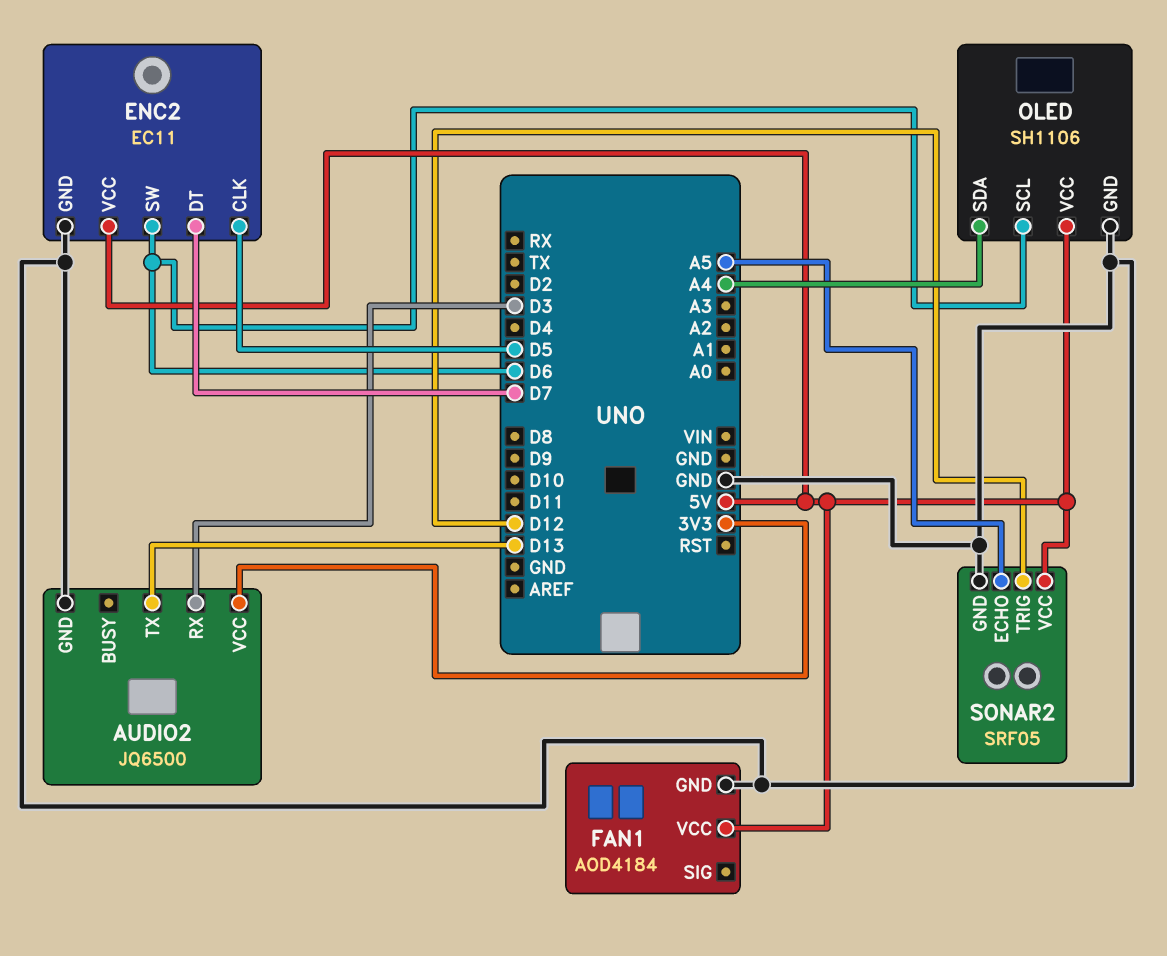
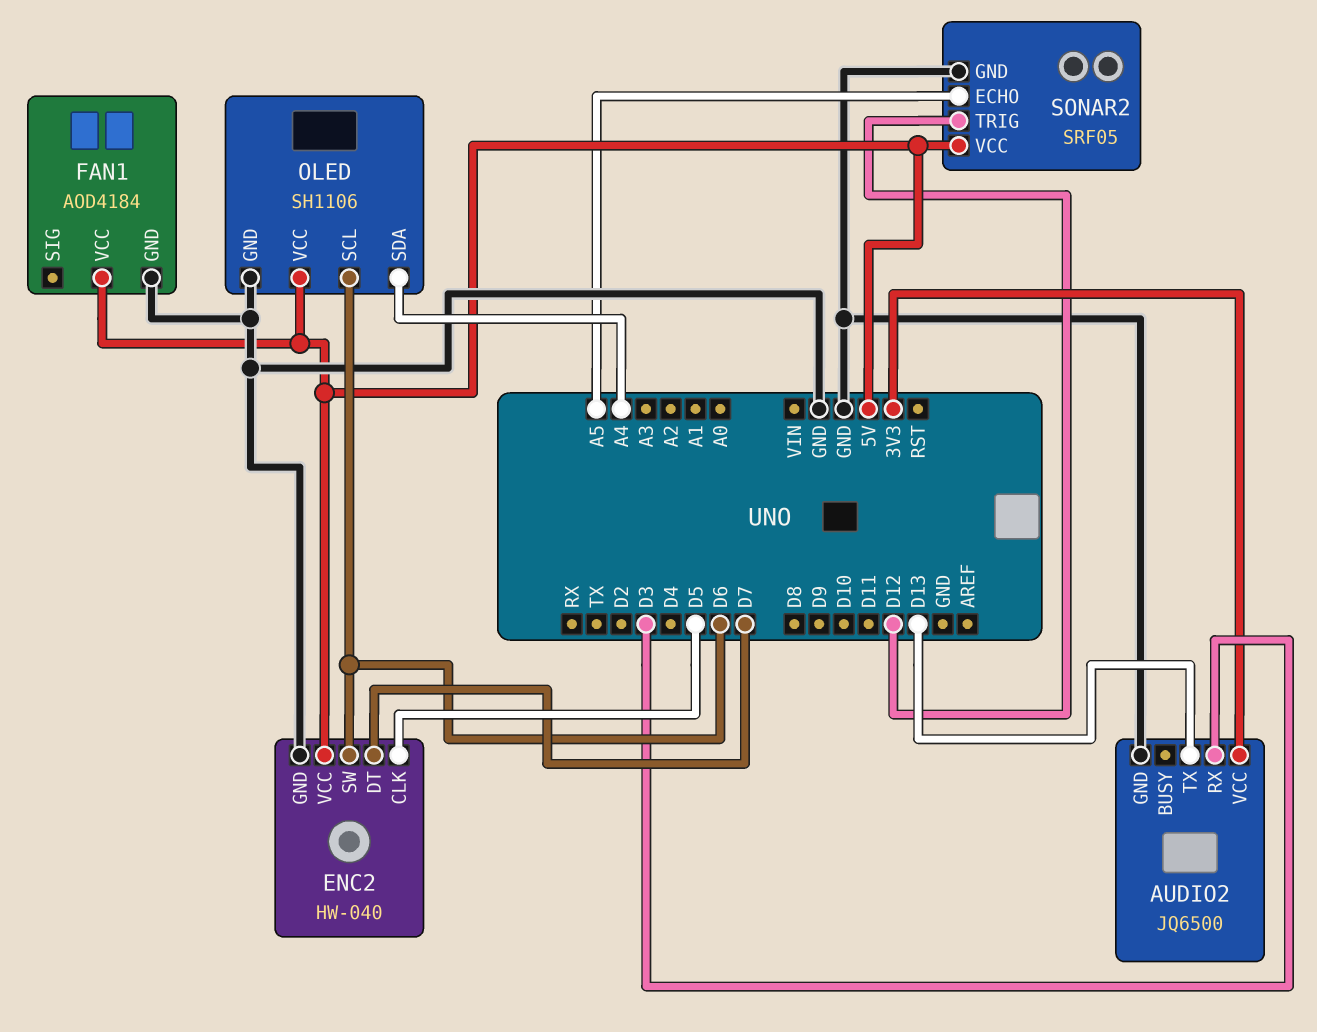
ENC2: EC11 -> HW-040

